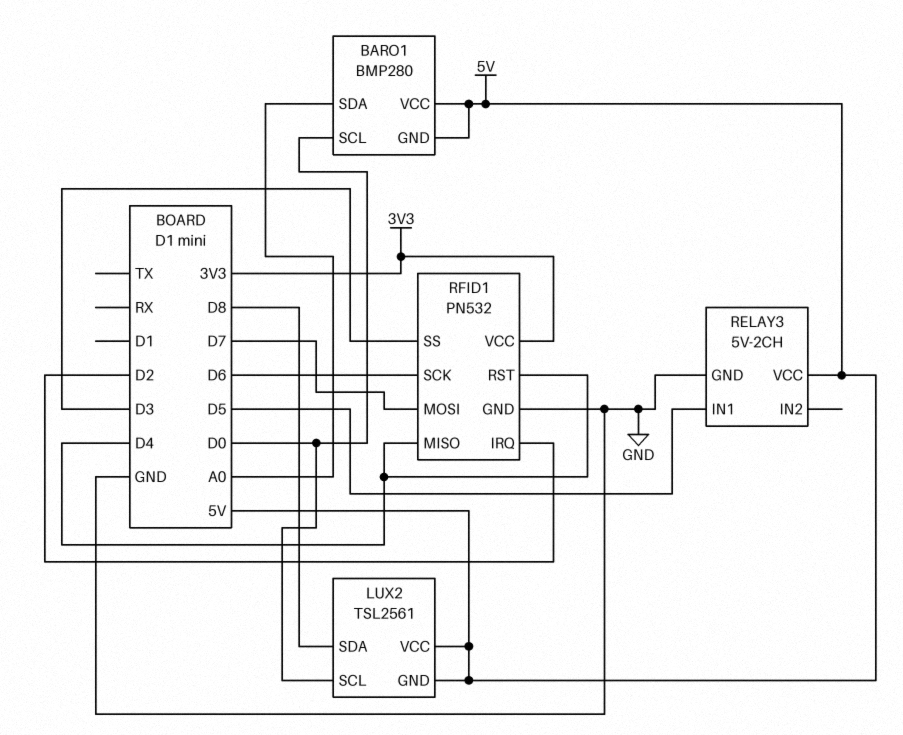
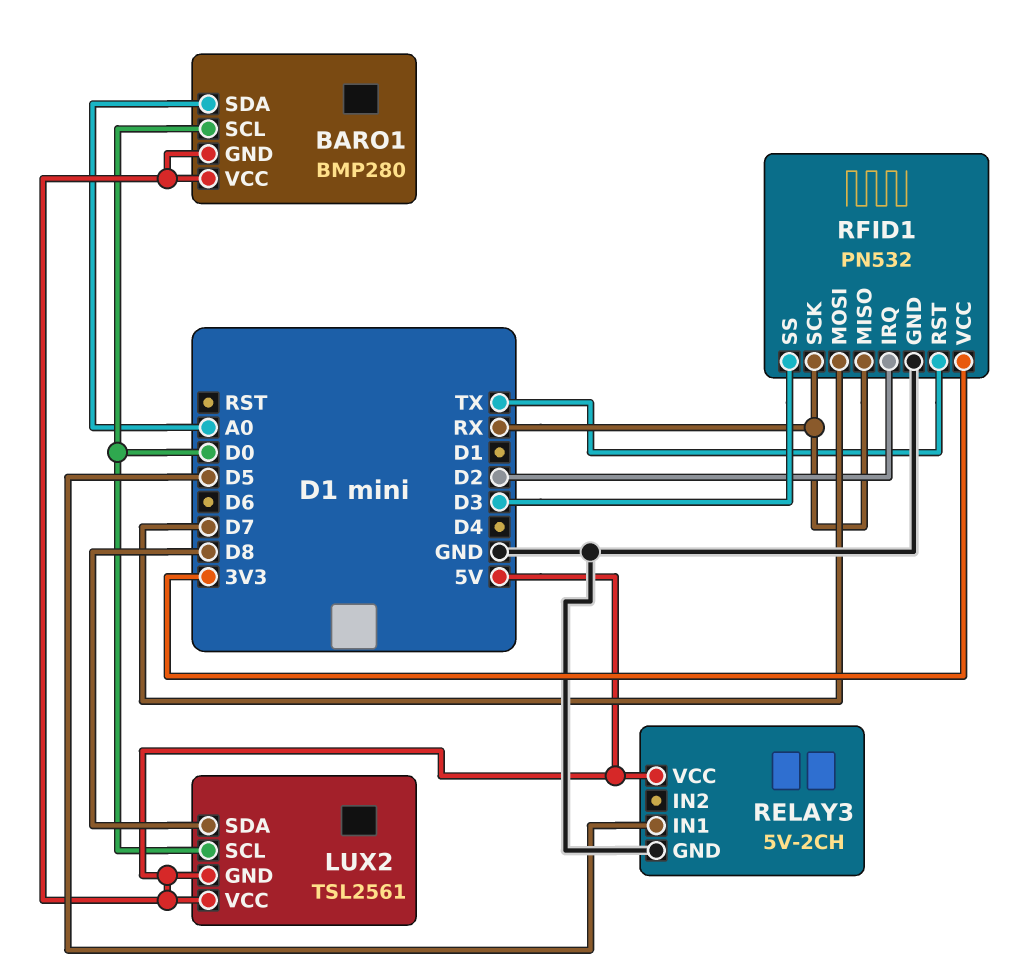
RFID1 pin MISO: D4 -> RX
RFID1 pin RST: D4 -> TX
RFID1 pin SCK: D6 -> RX

